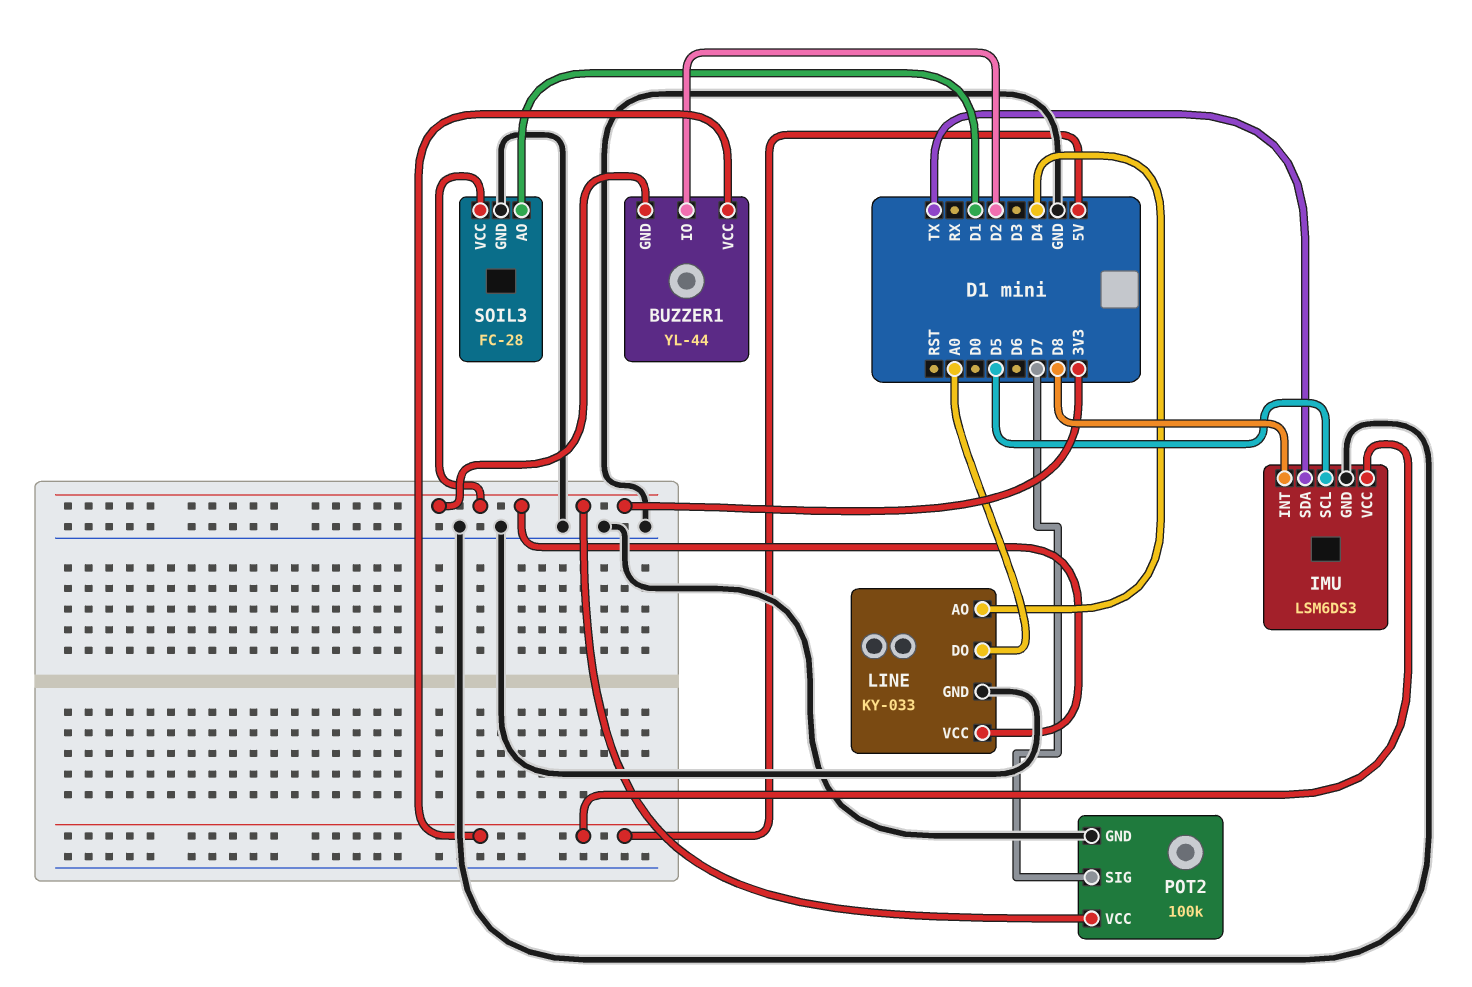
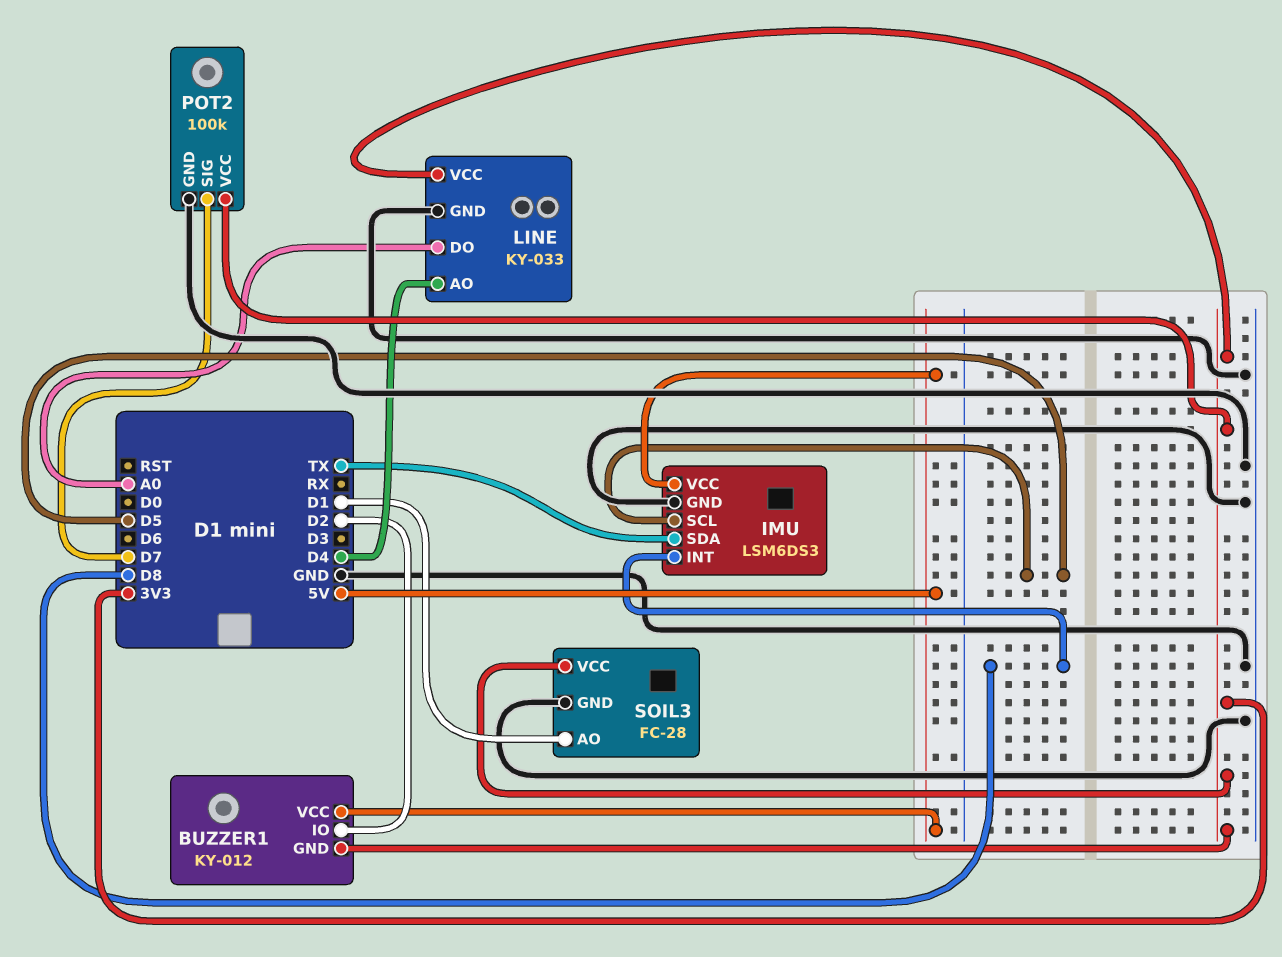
BUZZER1: YL-44 -> KY-012

